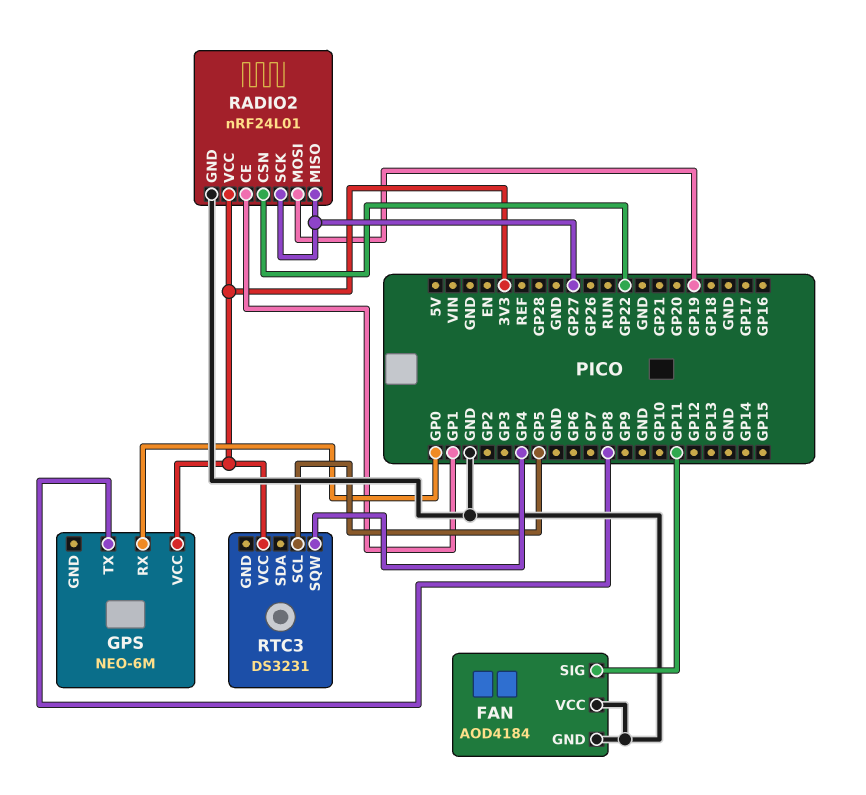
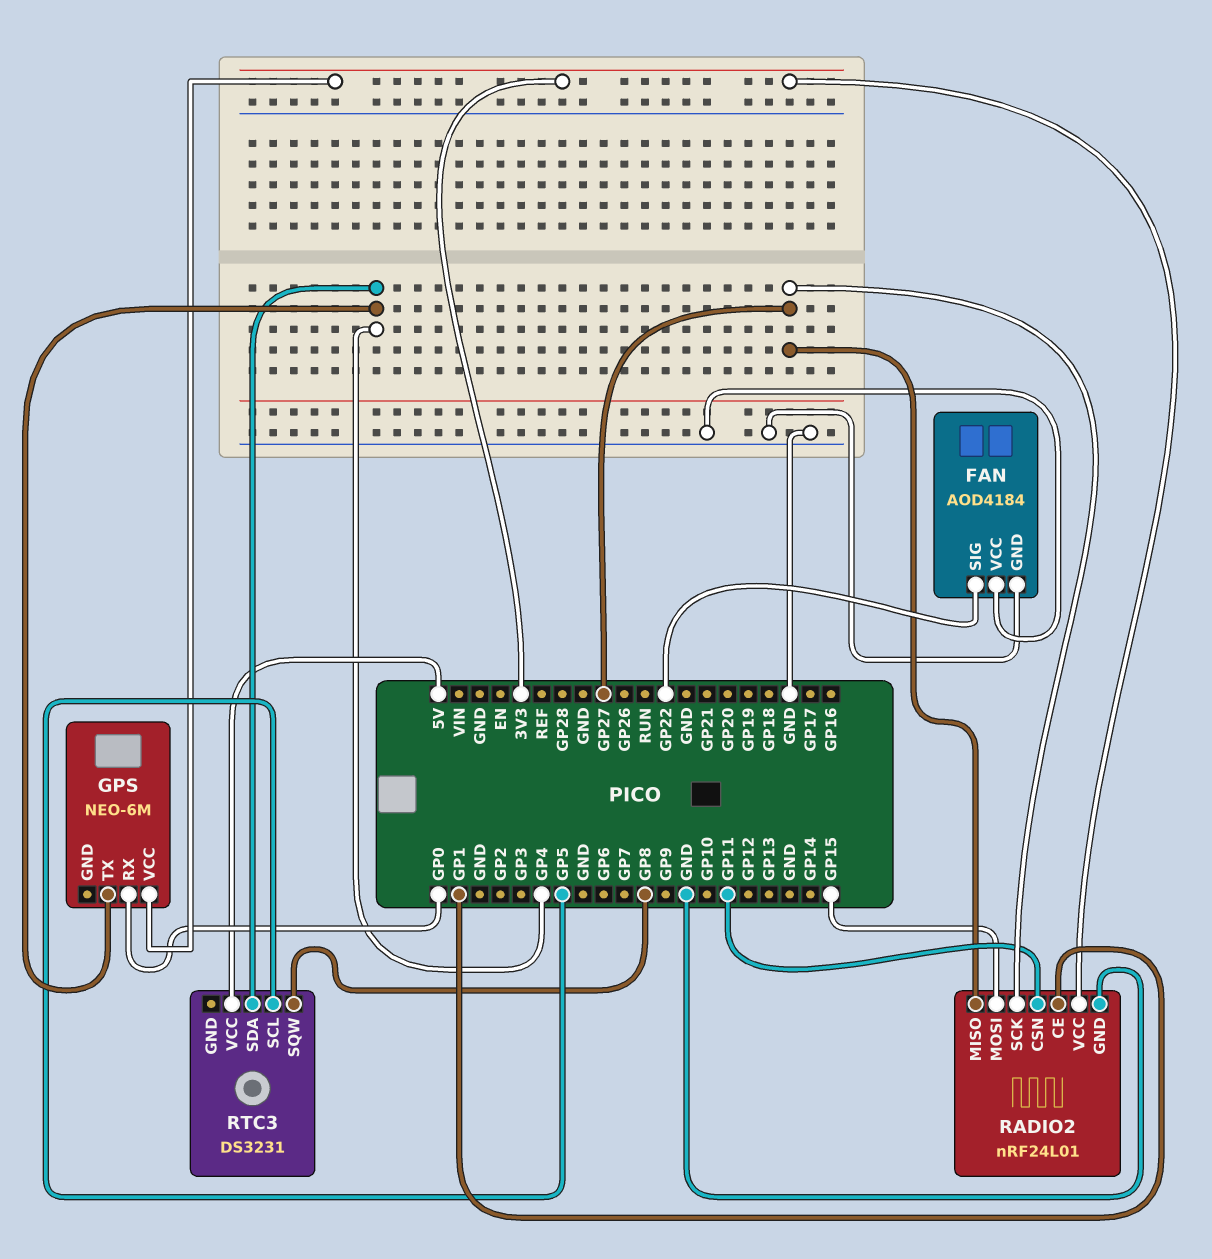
FAN pin SIG: GP11 -> GP22
GPS pin TX: GP8 -> GP4
RADIO2 pin CSN: GP22 -> GP11
RADIO2 pin MOSI: GP19 -> GP15
RTC3 pin SDA: none -> GP4
RTC3 pin SQW: GP4 -> GP8
RTC3 pin VCC: 3V3 -> 5V

